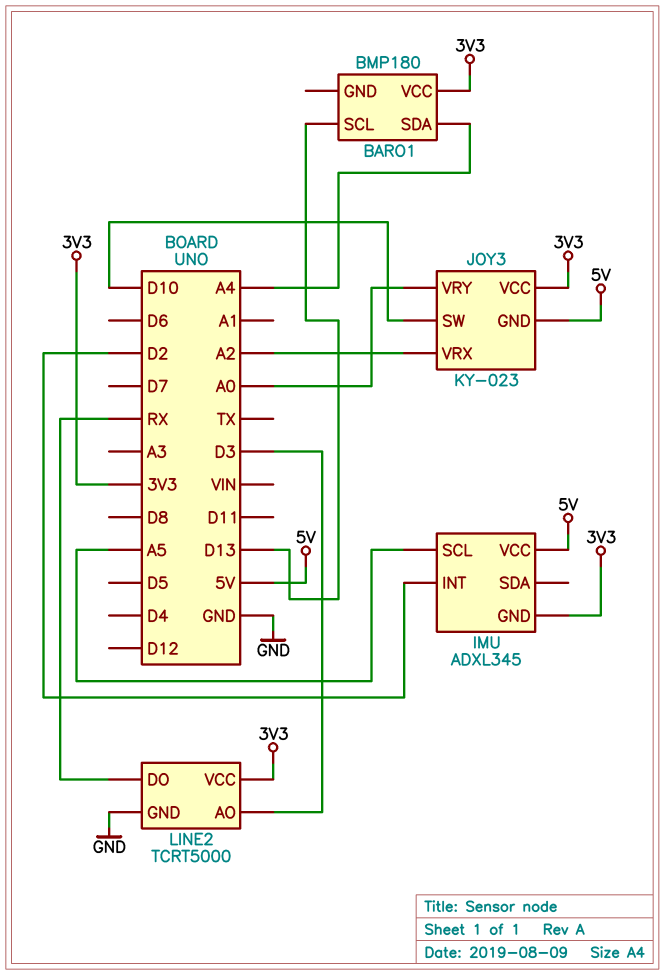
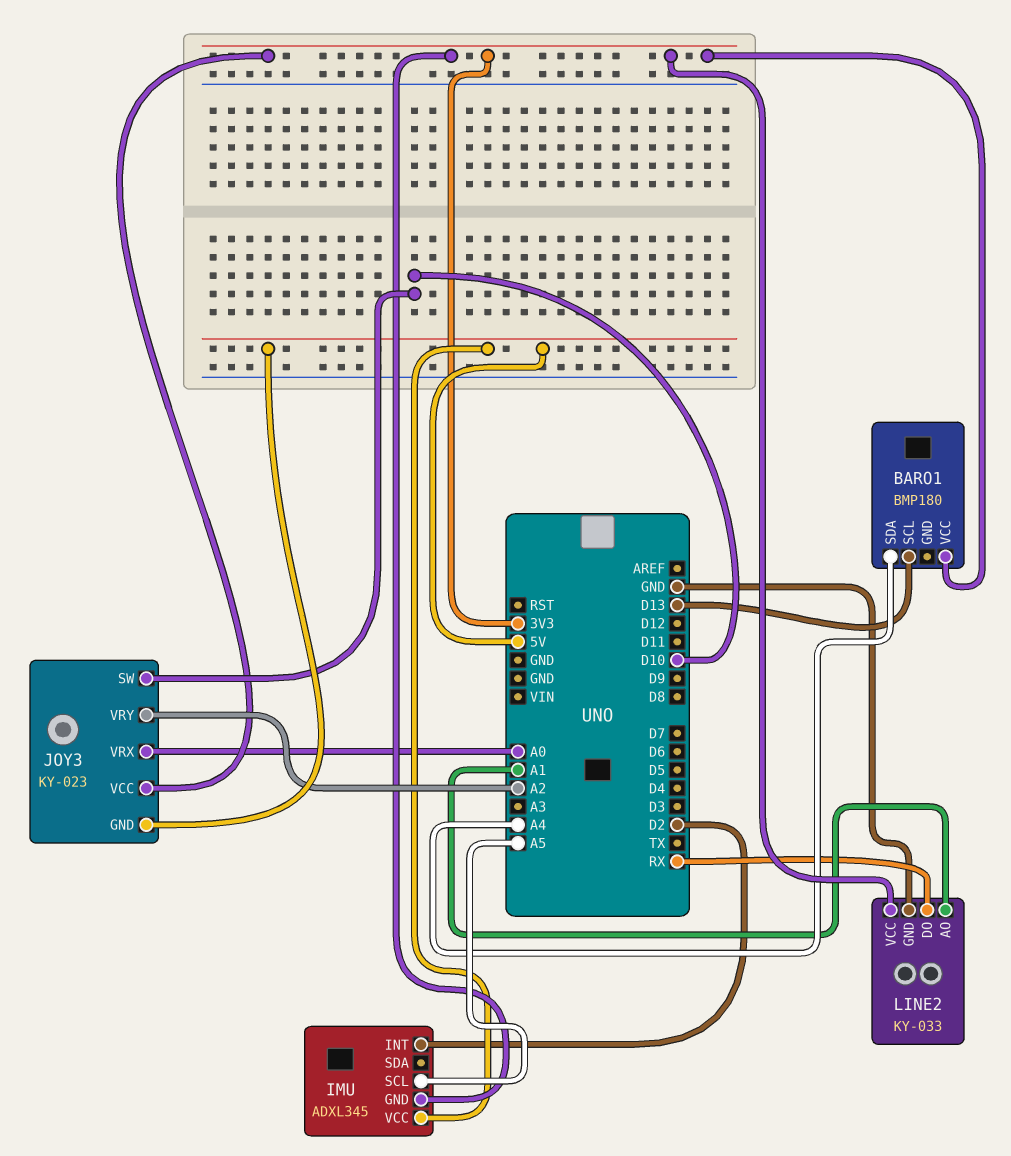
JOY3 pin VRX: A2 -> A0
JOY3 pin VRY: A0 -> A2
LINE2: TCRT5000 -> KY-033
LINE2 pin AO: D3 -> A1

